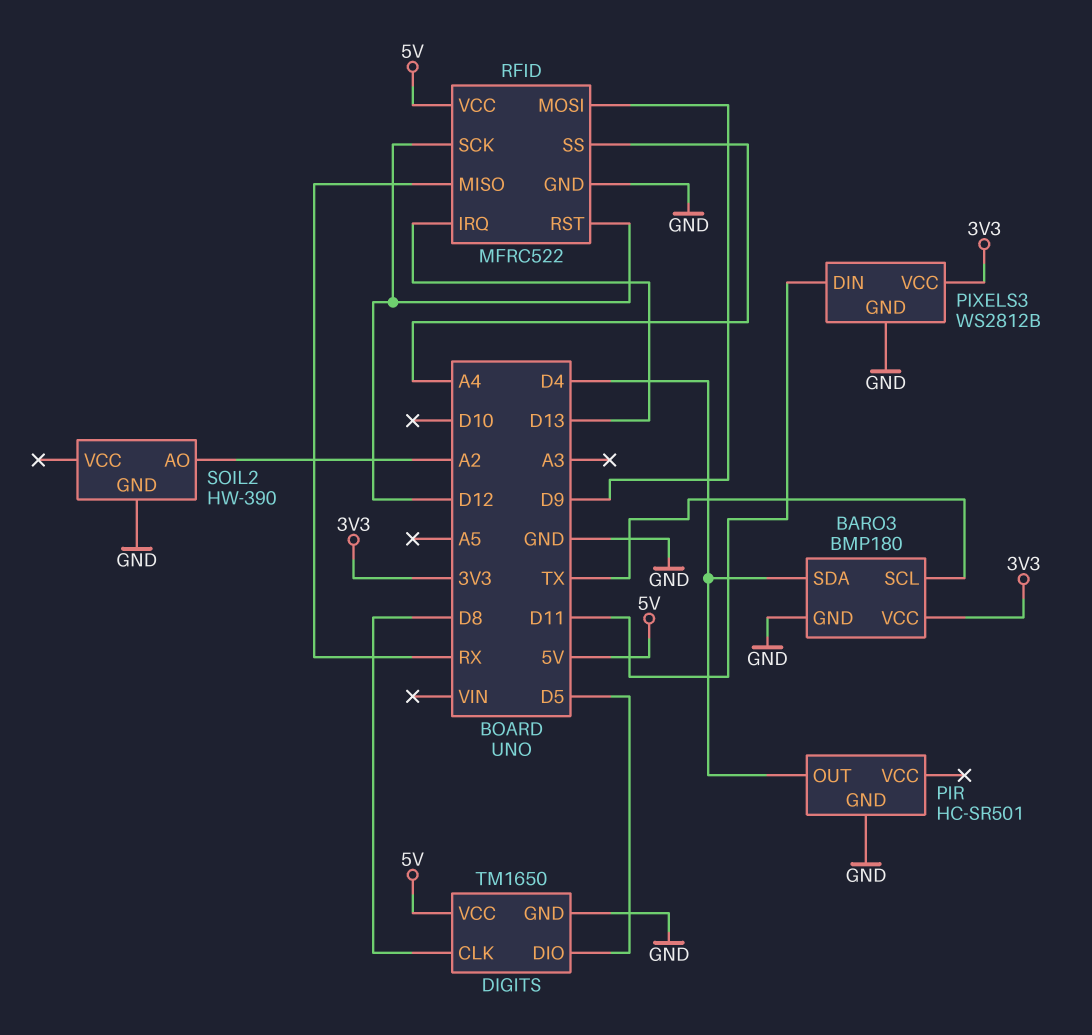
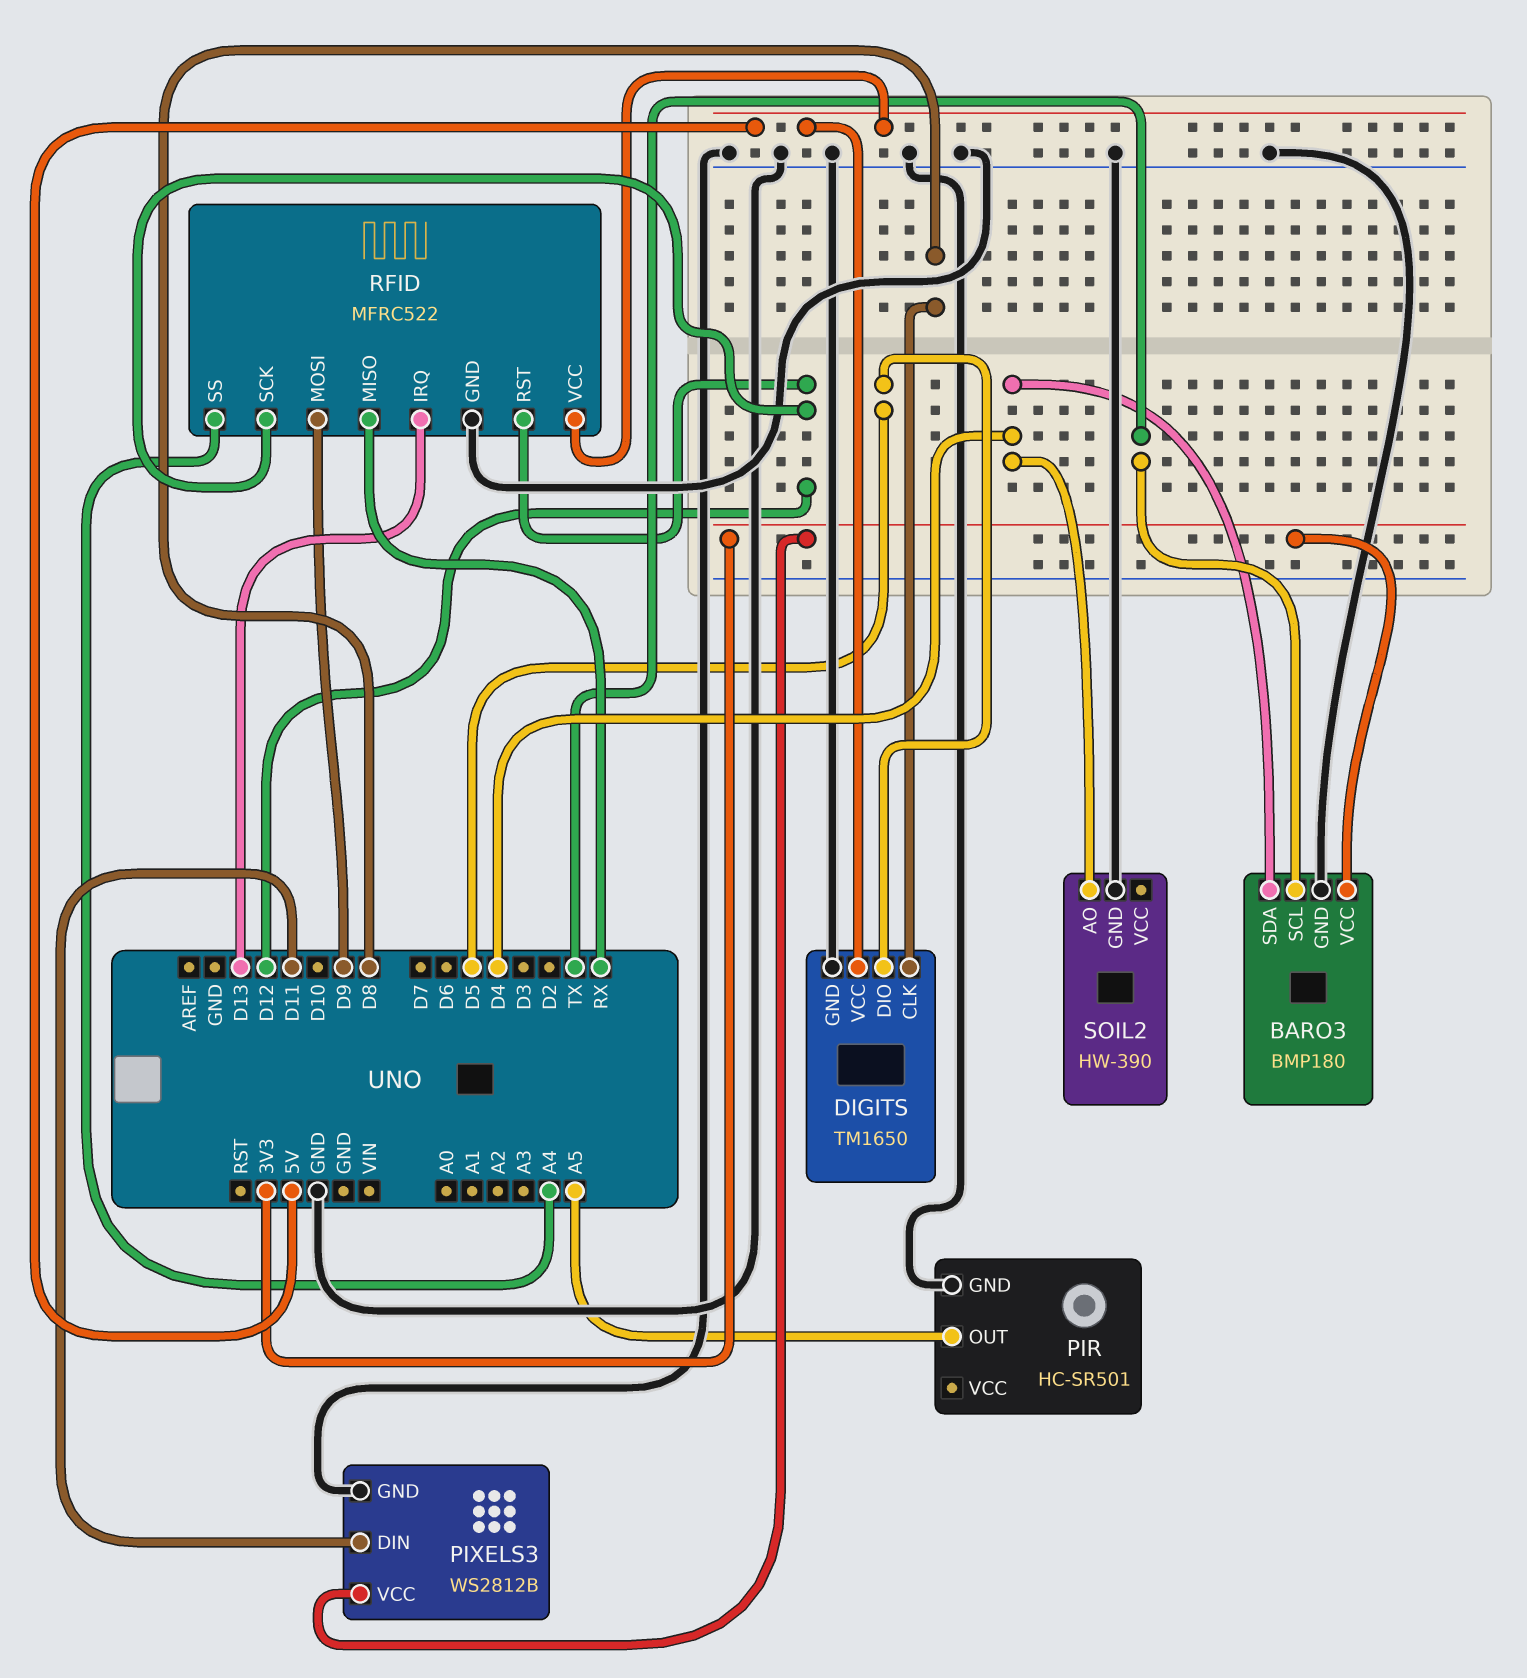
PIR pin OUT: D4 -> A5
SOIL2 pin AO: A2 -> D4

